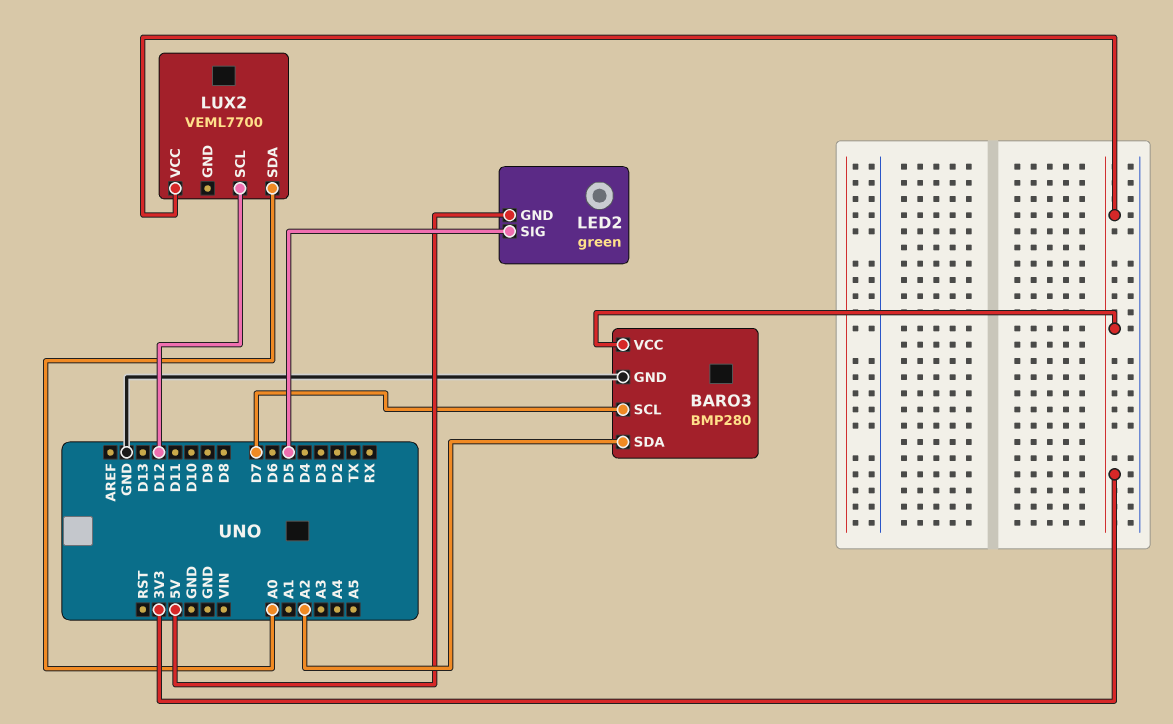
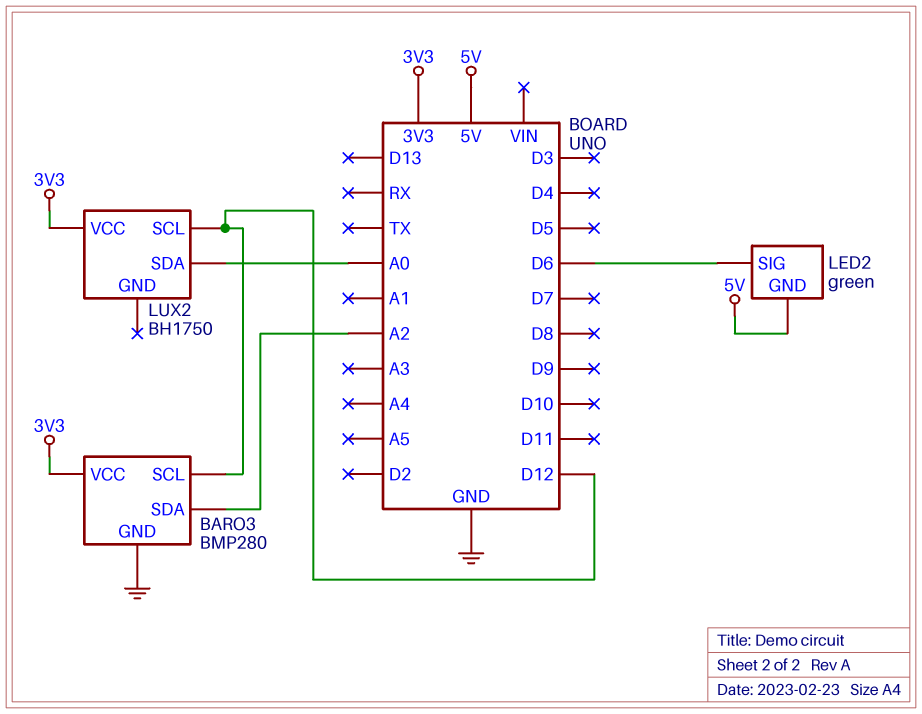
BARO3 pin SCL: D7 -> D12
LED2 pin SIG: D5 -> D6
LUX2: VEML7700 -> BH1750

